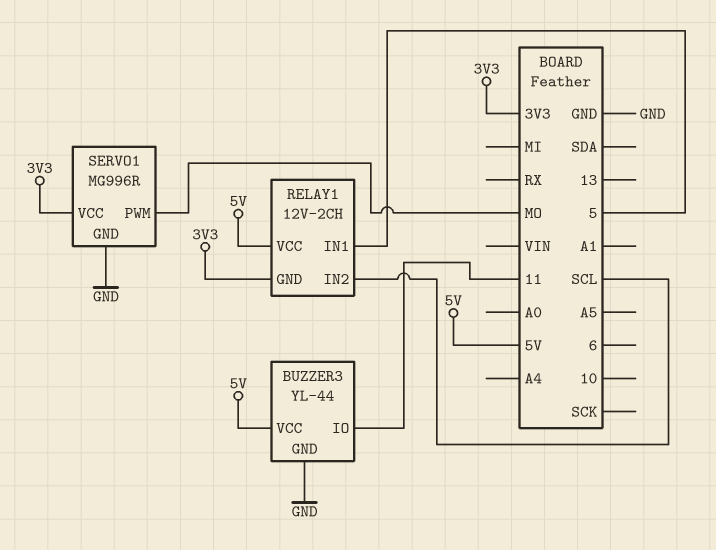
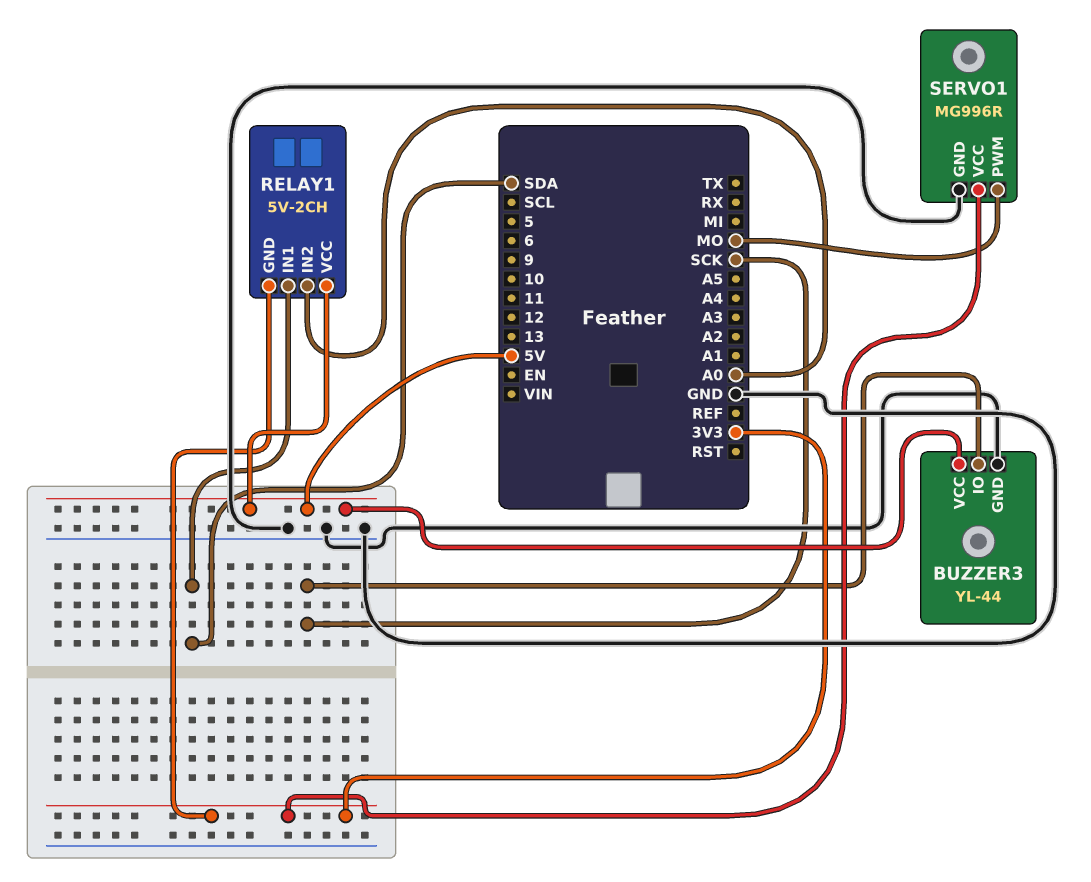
BUZZER3 pin IO: 11 -> SCK
RELAY1: 12V-2CH -> 5V-2CH
RELAY1 pin IN1: 5 -> SDA
RELAY1 pin IN2: SCL -> A0

